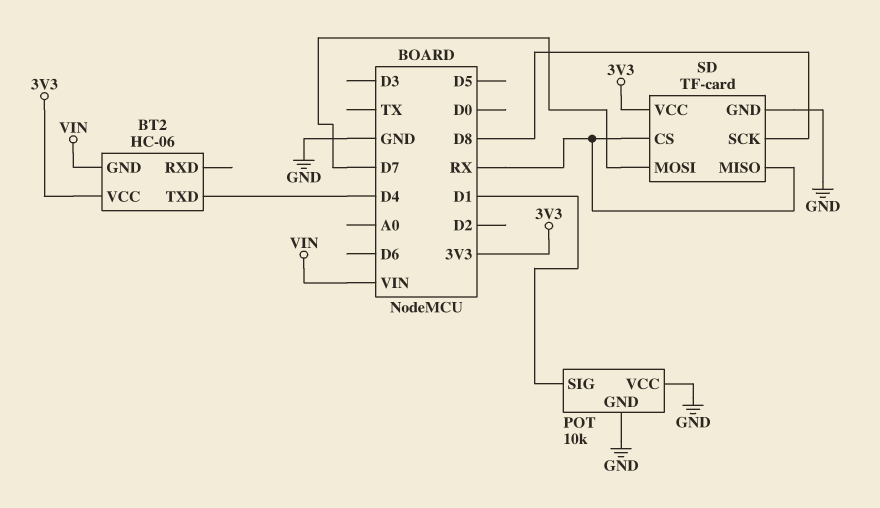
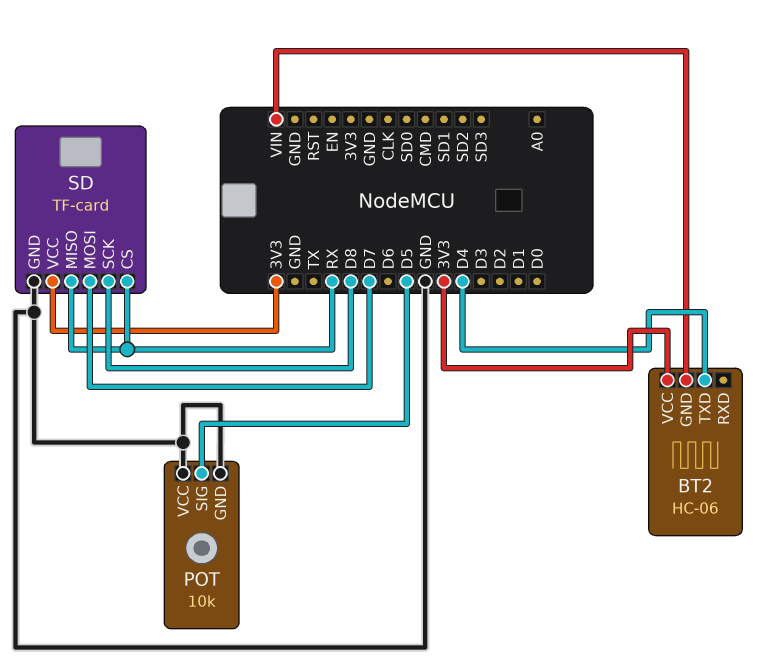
POT pin SIG: D1 -> D5

